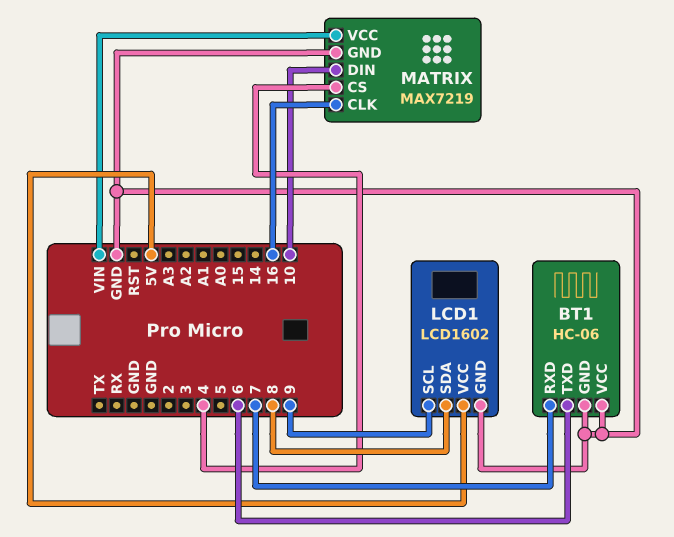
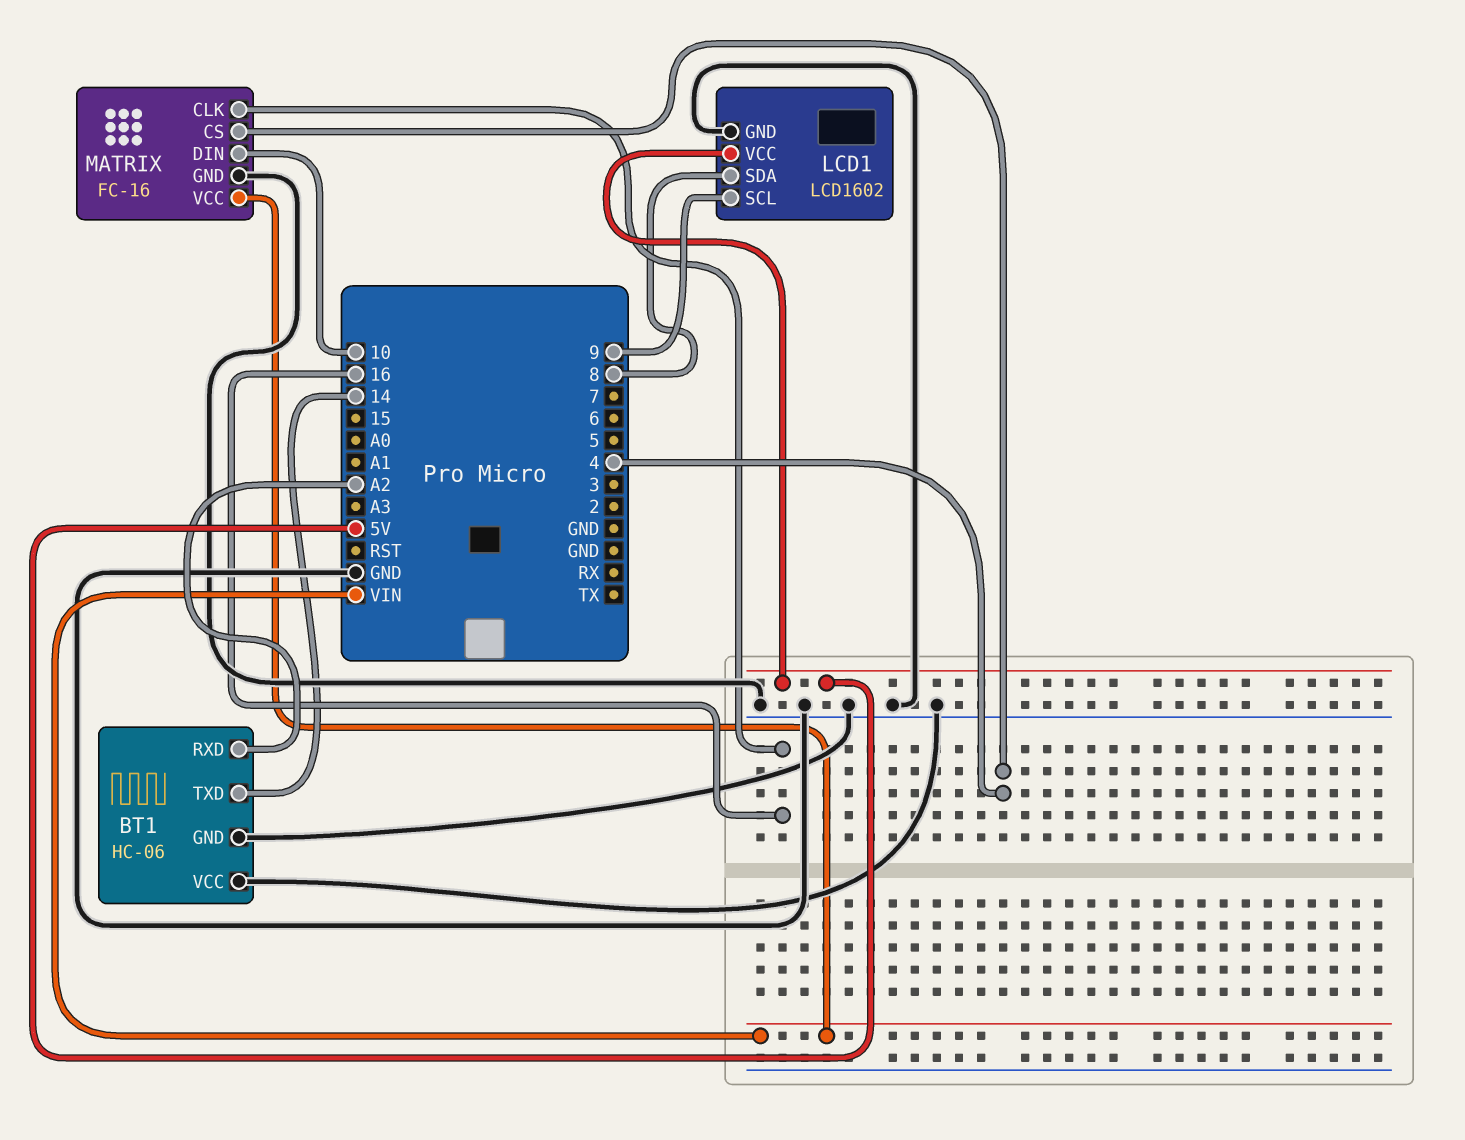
BT1 pin RXD: 7 -> A2
BT1 pin TXD: 6 -> 14
MATRIX: MAX7219 -> FC-16

